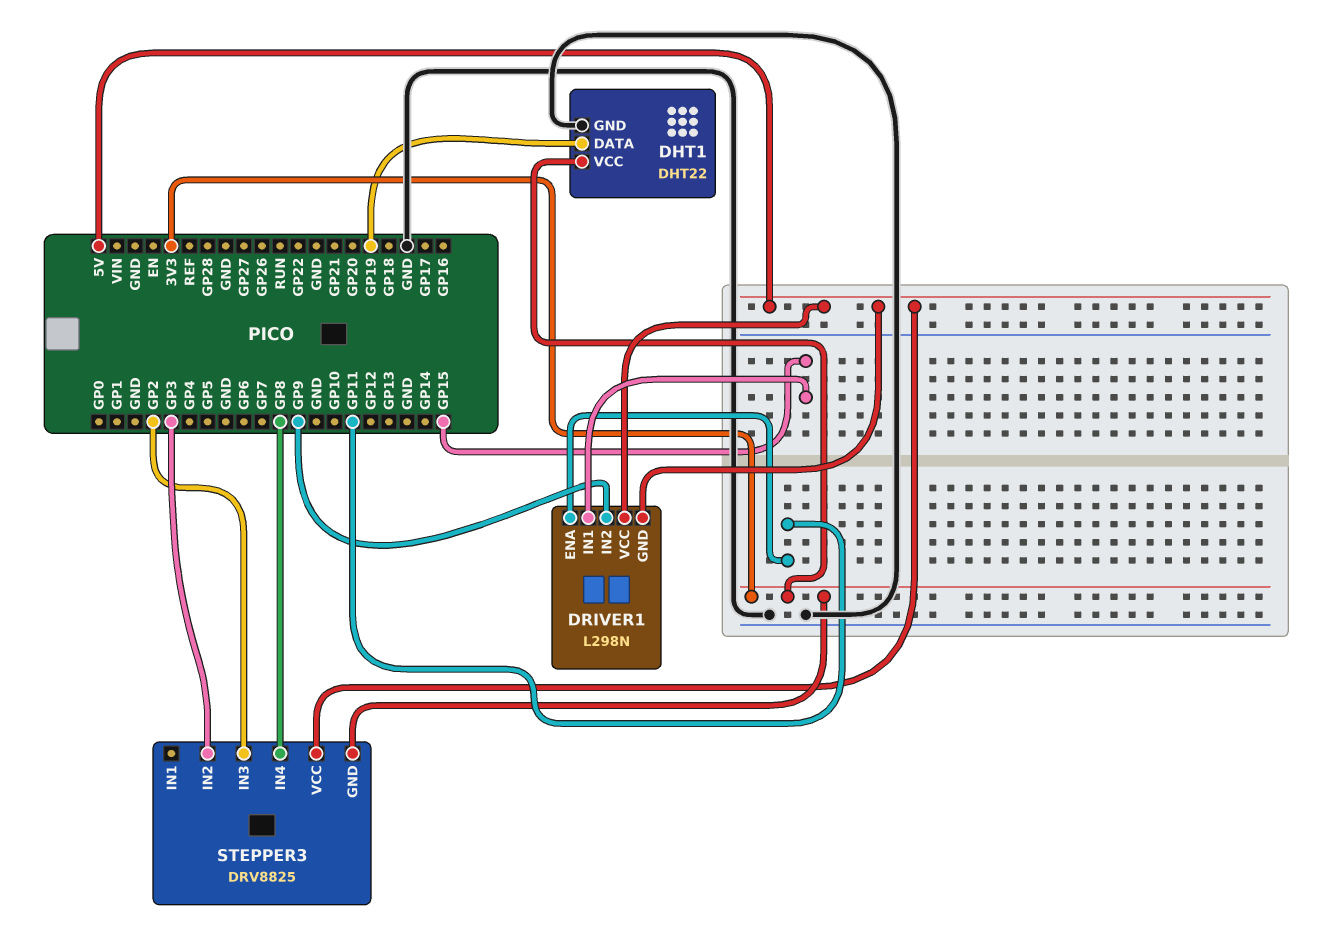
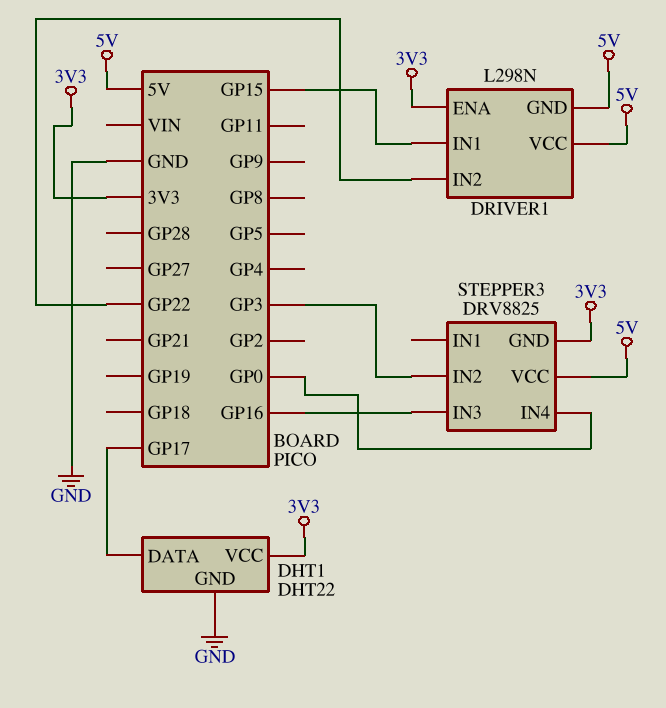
DHT1 pin DATA: GP19 -> GP17
DRIVER1 pin ENA: GP11 -> 3V3
DRIVER1 pin IN2: GP9 -> GP22
STEPPER3 pin IN3: GP2 -> GP16
STEPPER3 pin IN4: GP8 -> GP0

